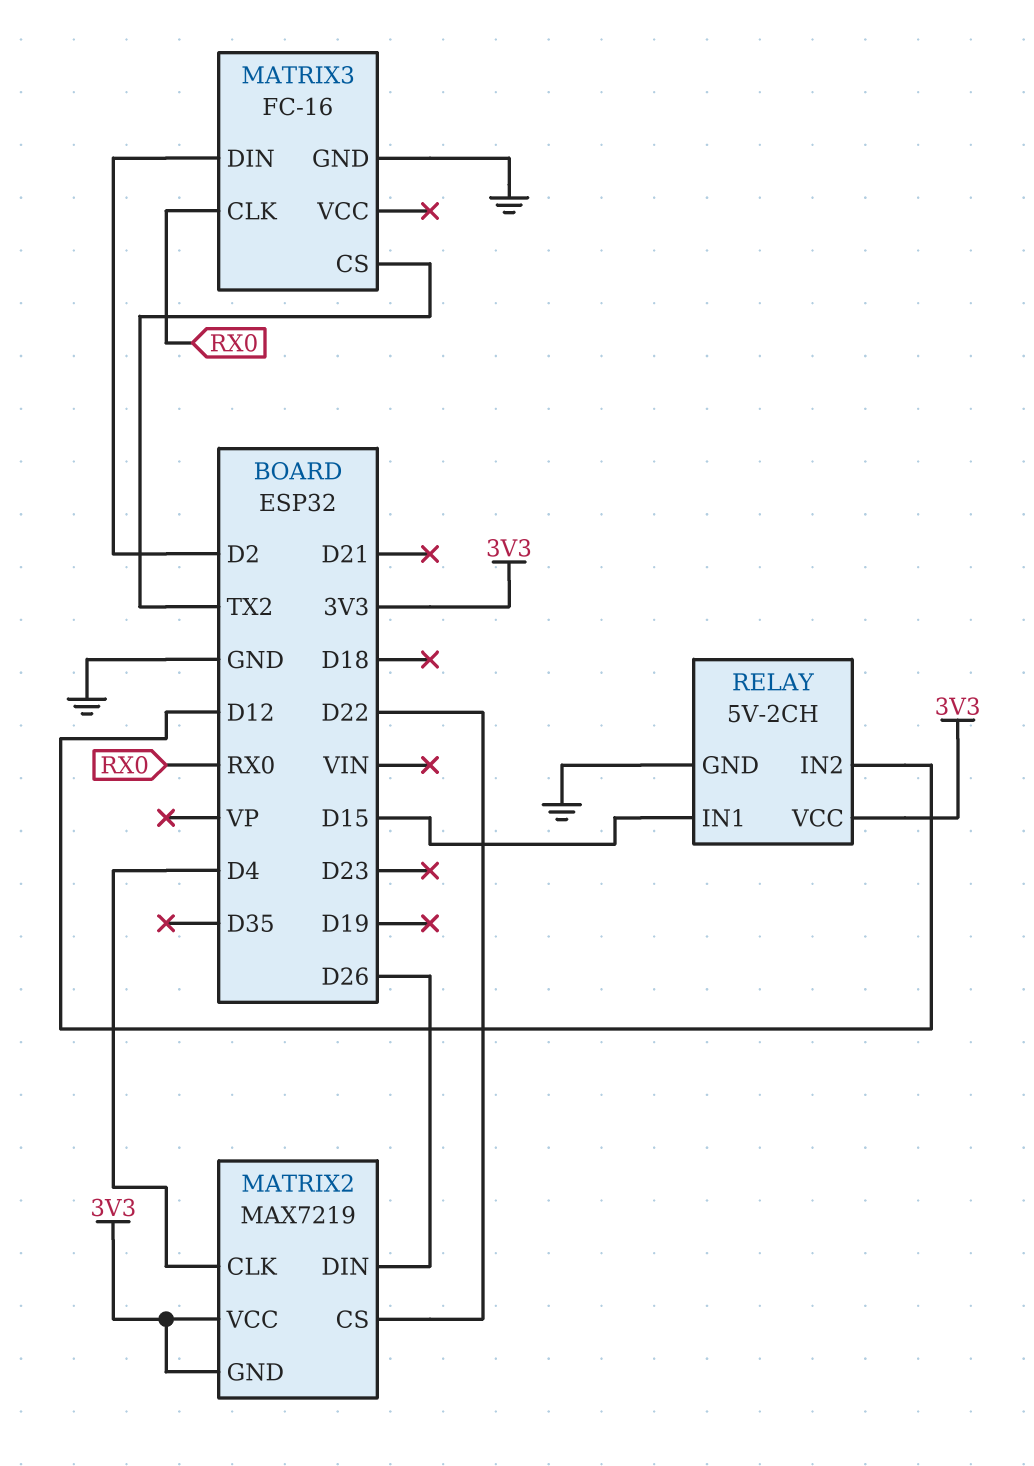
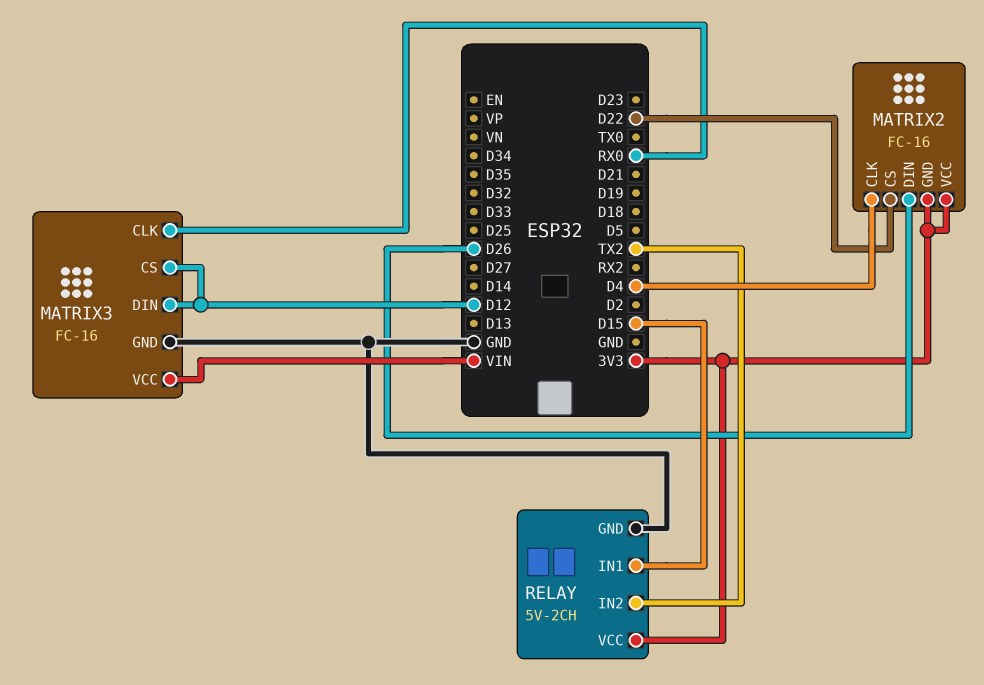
MATRIX2: MAX7219 -> FC-16
MATRIX3 pin CS: TX2 -> D12
MATRIX3 pin DIN: D2 -> D12
MATRIX3 pin VCC: none -> VIN
RELAY pin IN2: D12 -> TX2

